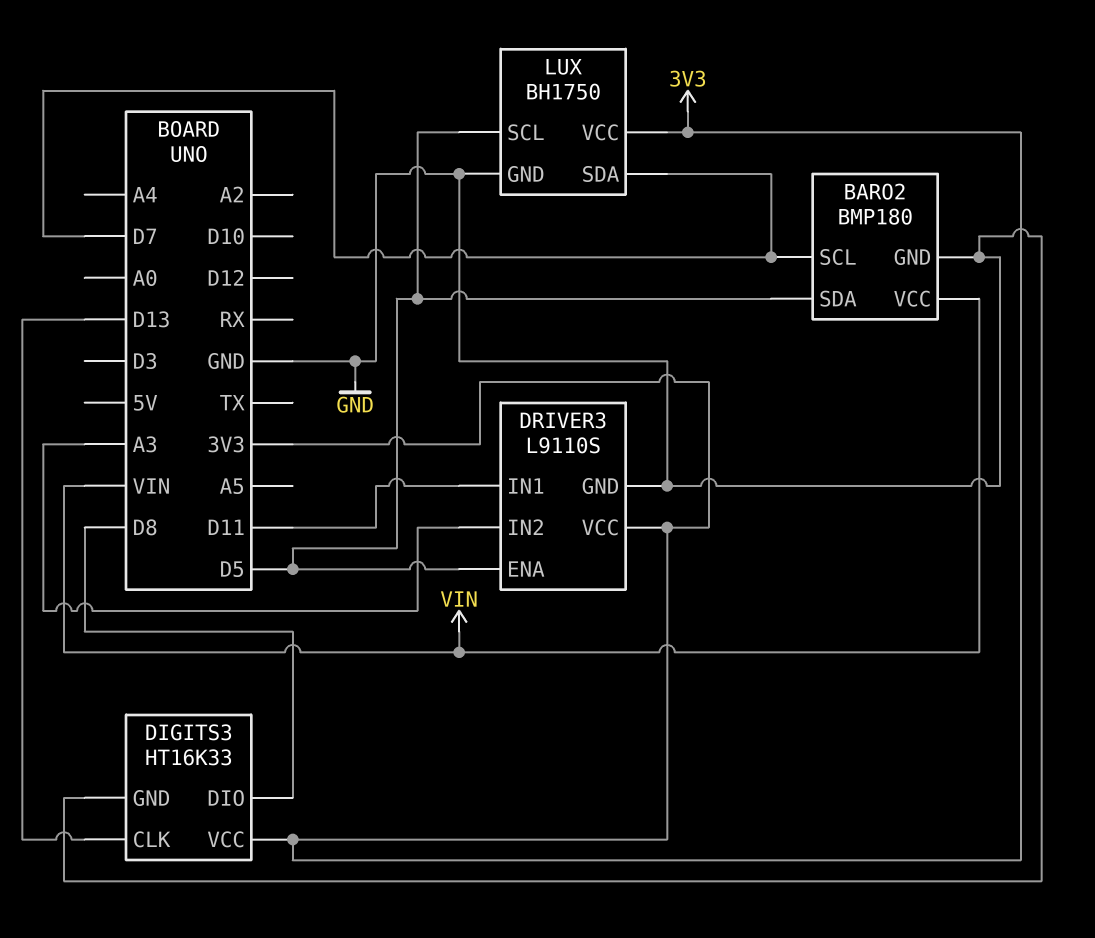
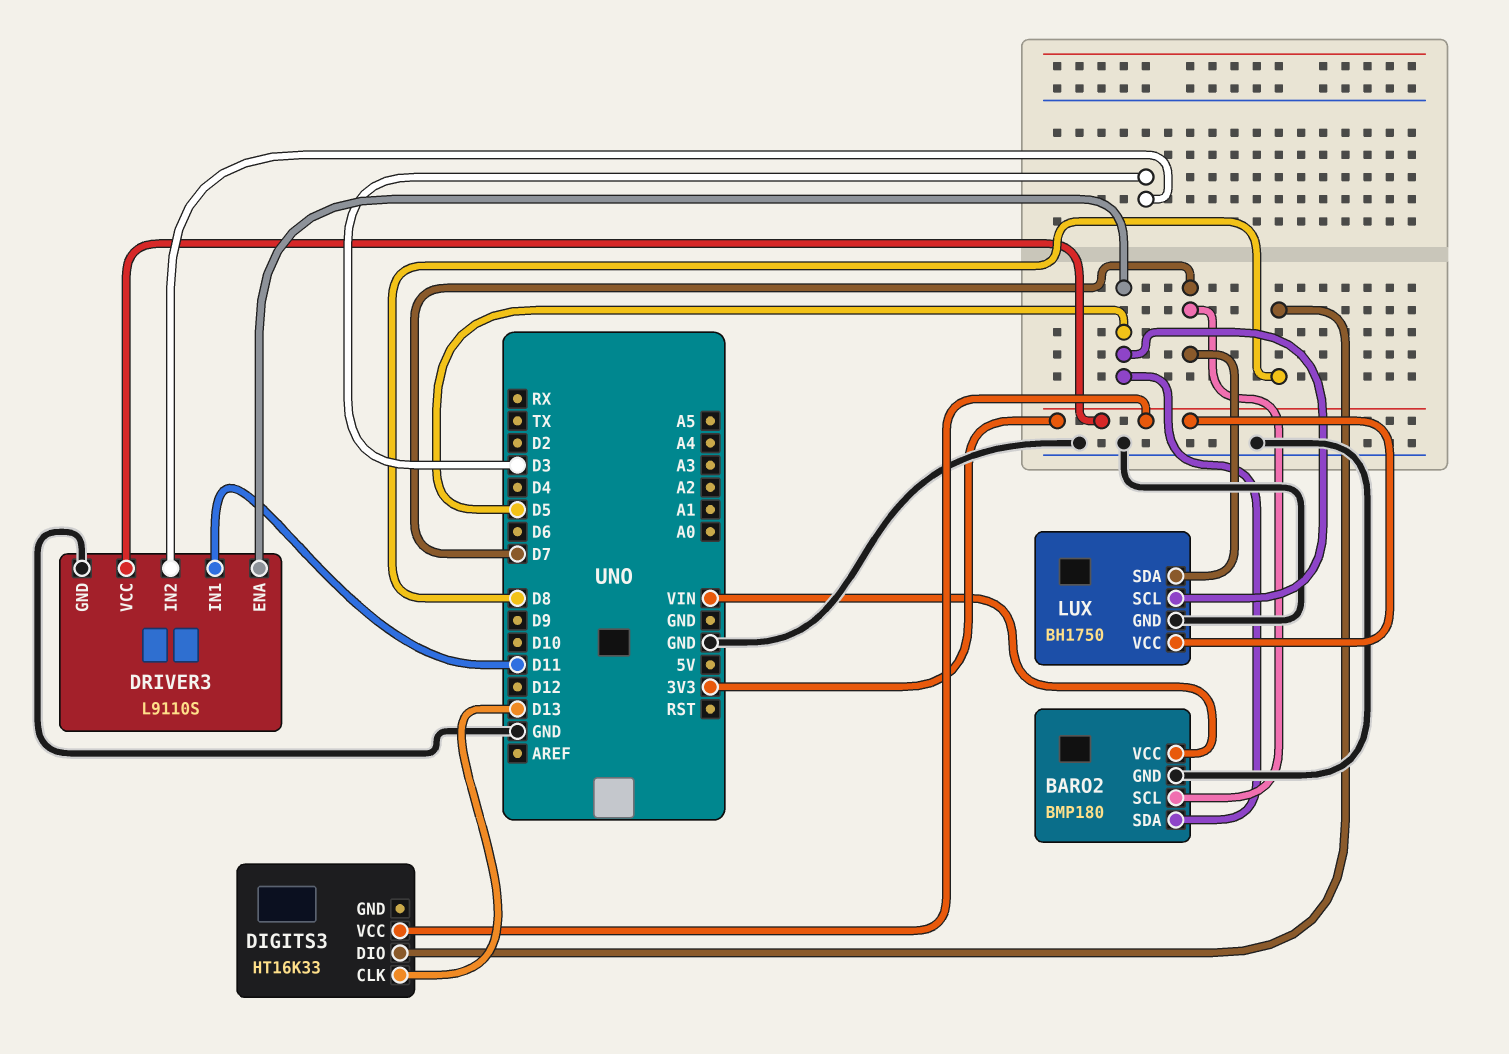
DIGITS3 pin GND: GND -> none
DRIVER3 pin IN2: A3 -> D3

